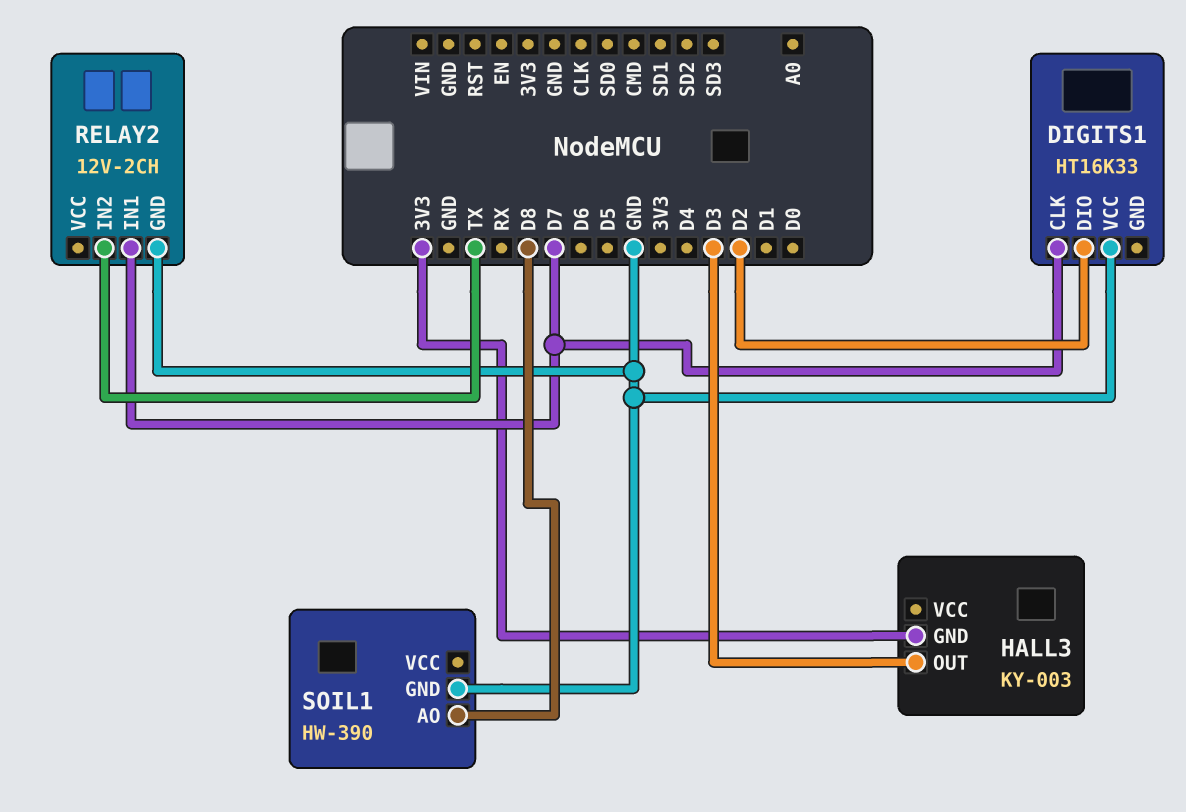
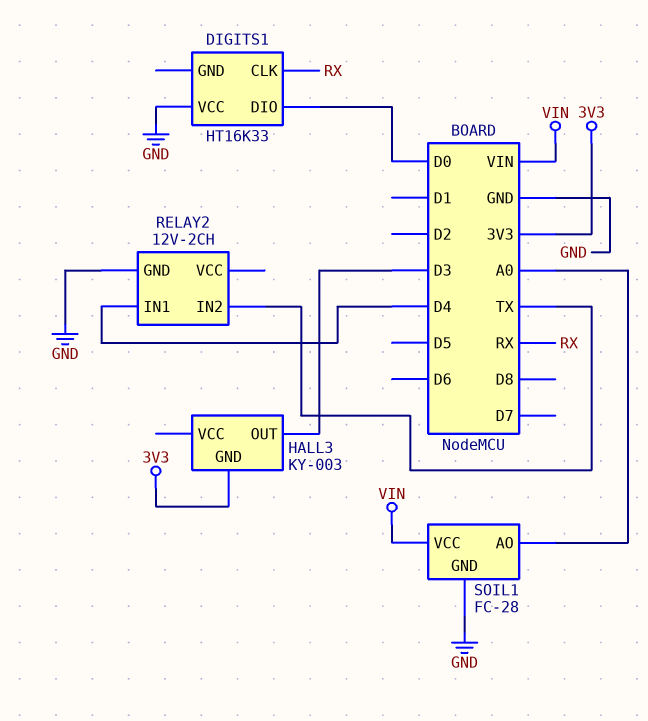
DIGITS1 pin CLK: D7 -> RX
DIGITS1 pin DIO: D2 -> D0
RELAY2 pin IN1: D7 -> D4
SOIL1: HW-390 -> FC-28
SOIL1 pin AO: D8 -> A0
SOIL1 pin VCC: none -> VIN

